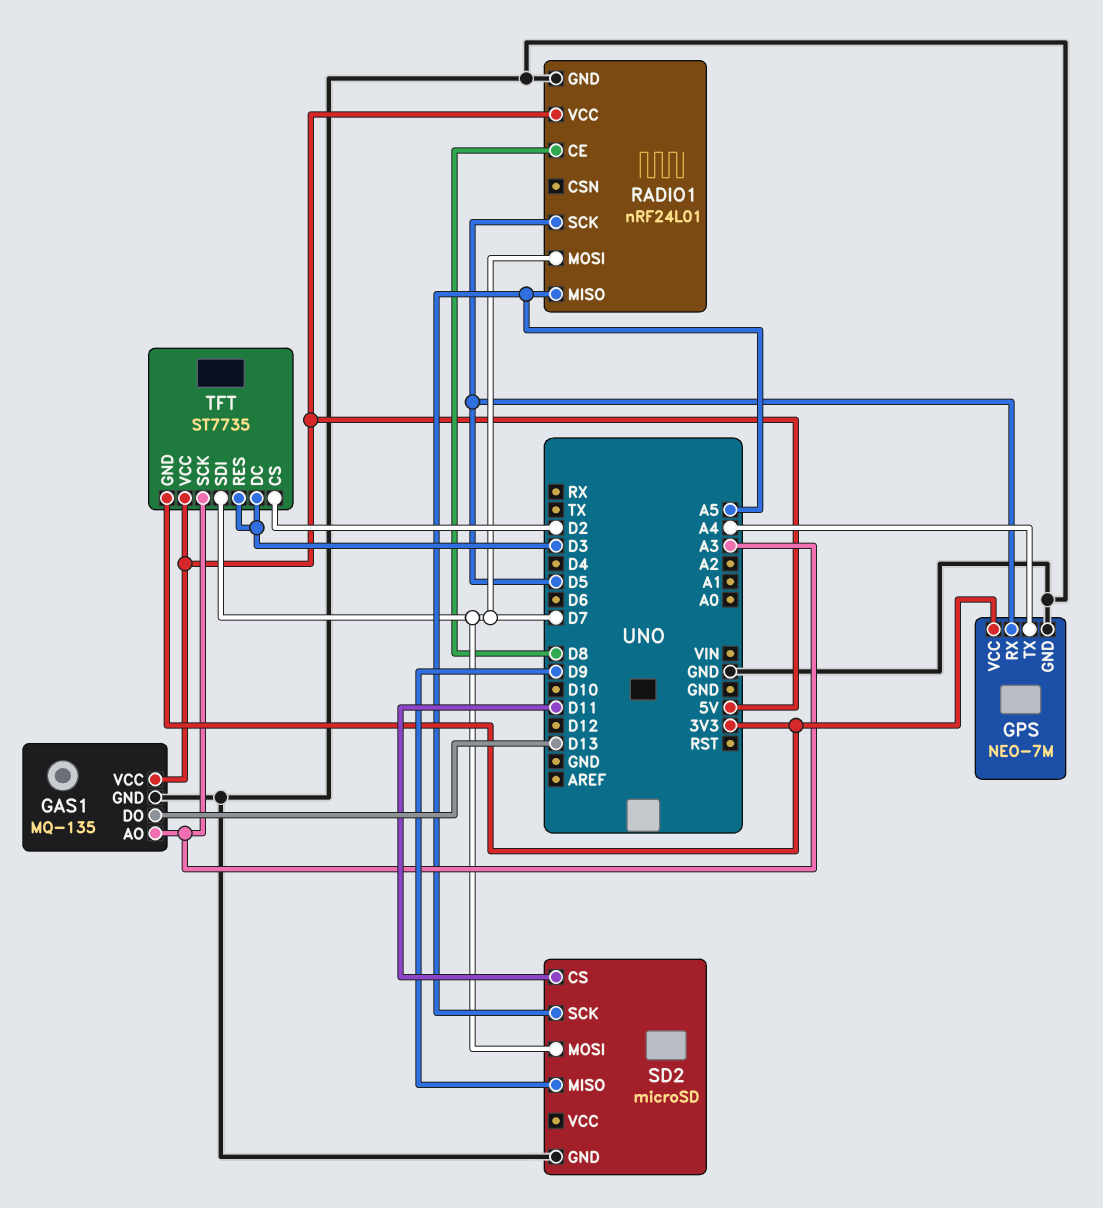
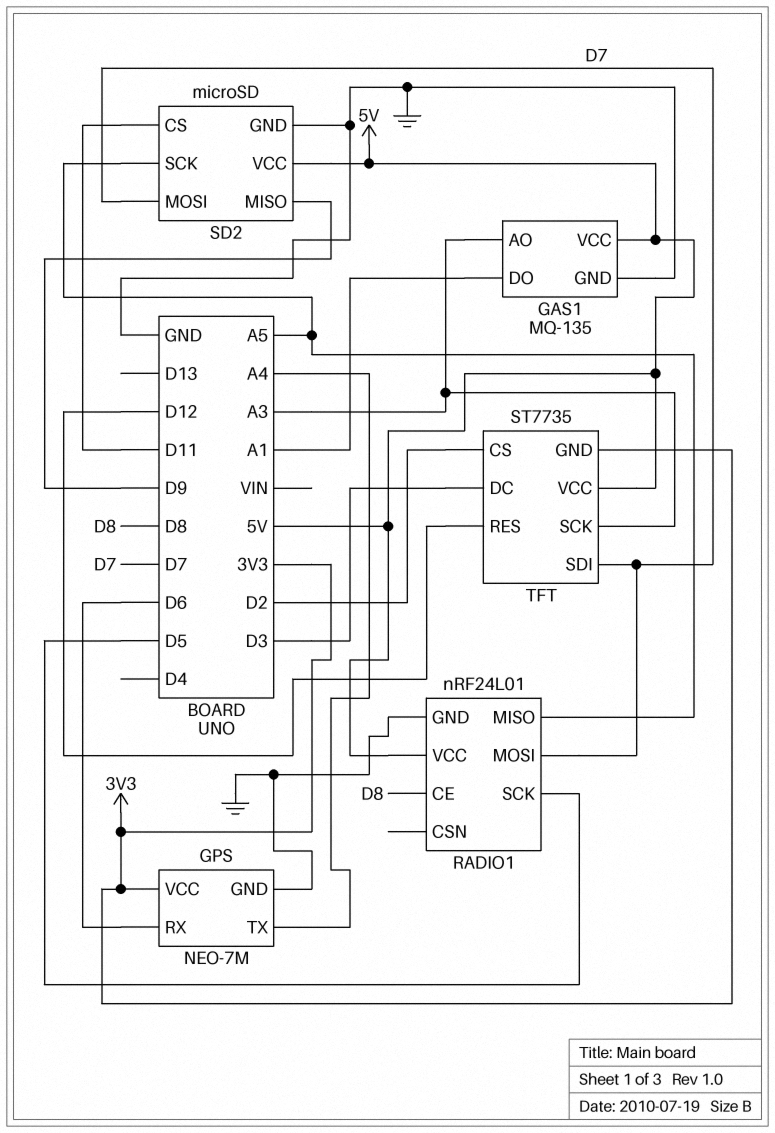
GAS1 pin DO: D13 -> A1
GPS pin RX: D5 -> D6
SD2 pin VCC: none -> 5V
TFT pin RES: D3 -> D12

